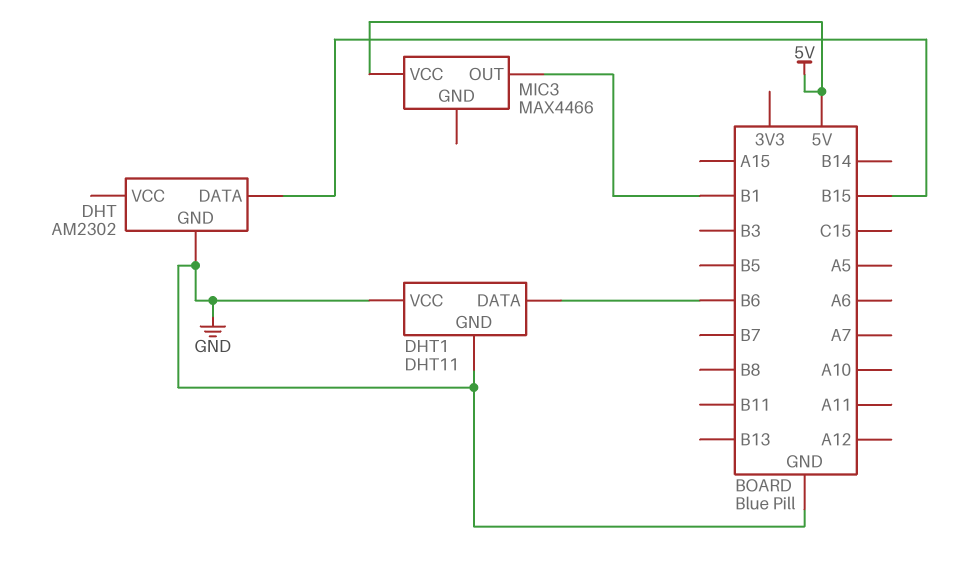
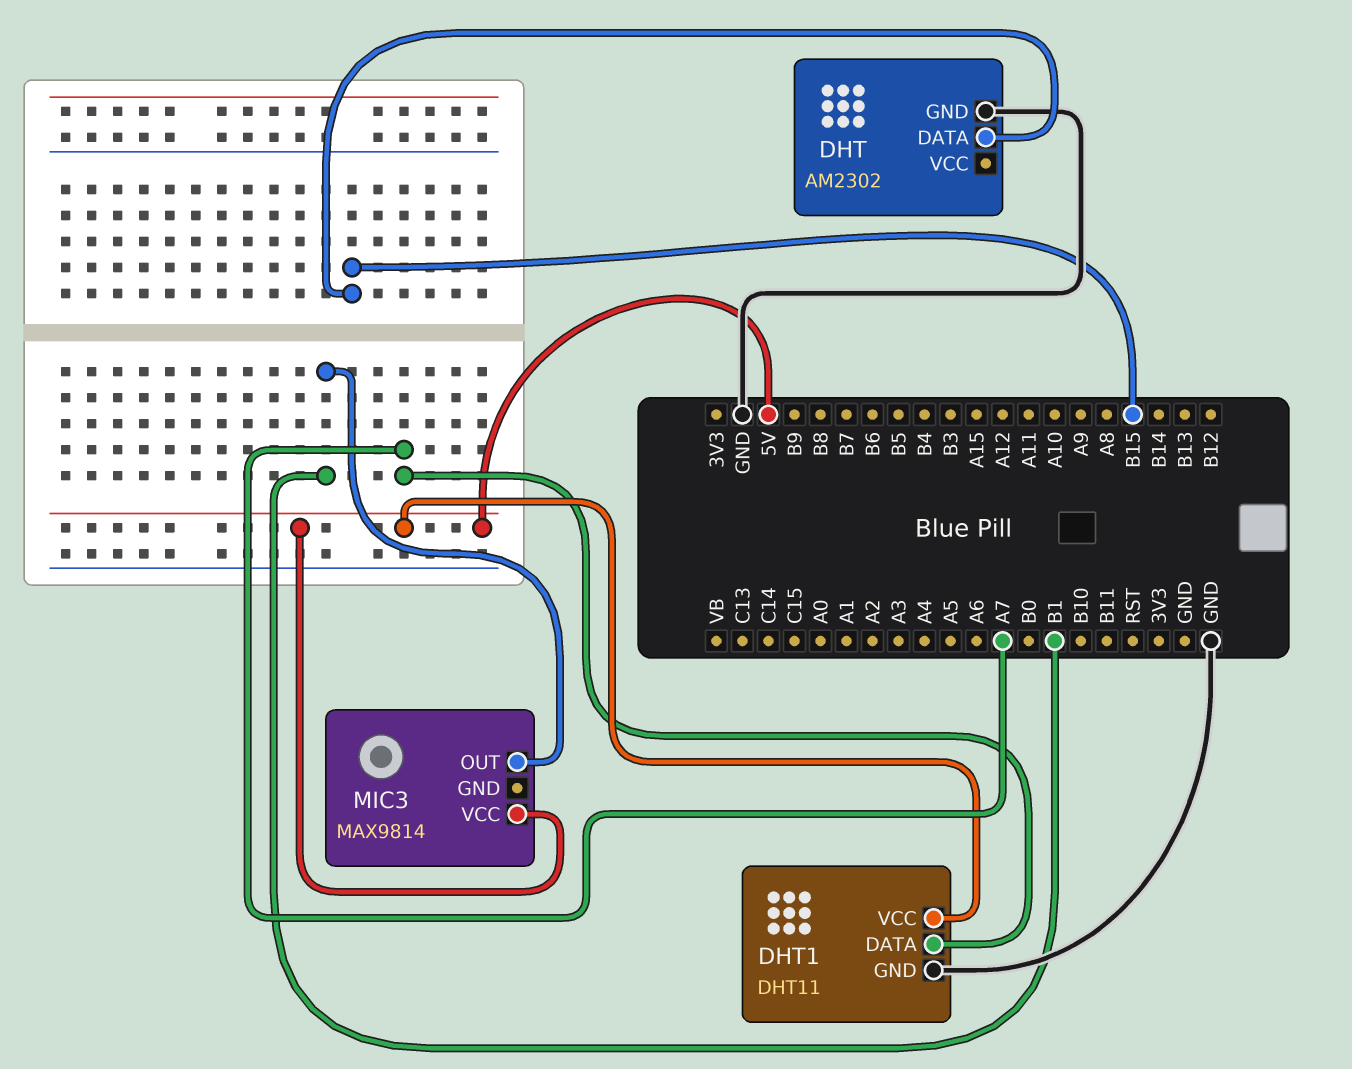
DHT1 pin DATA: B6 -> A7
DHT1 pin VCC: GND -> 5V
MIC3: MAX4466 -> MAX9814

